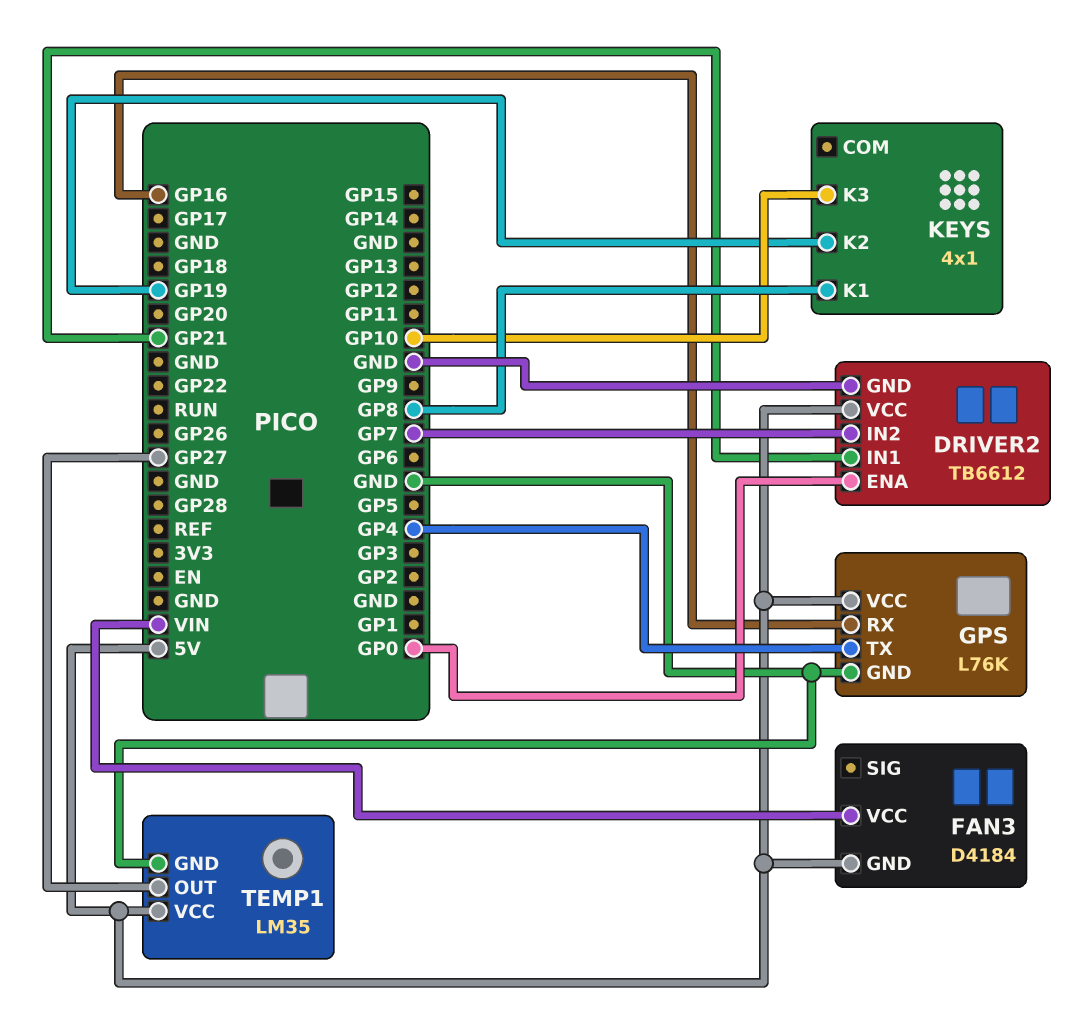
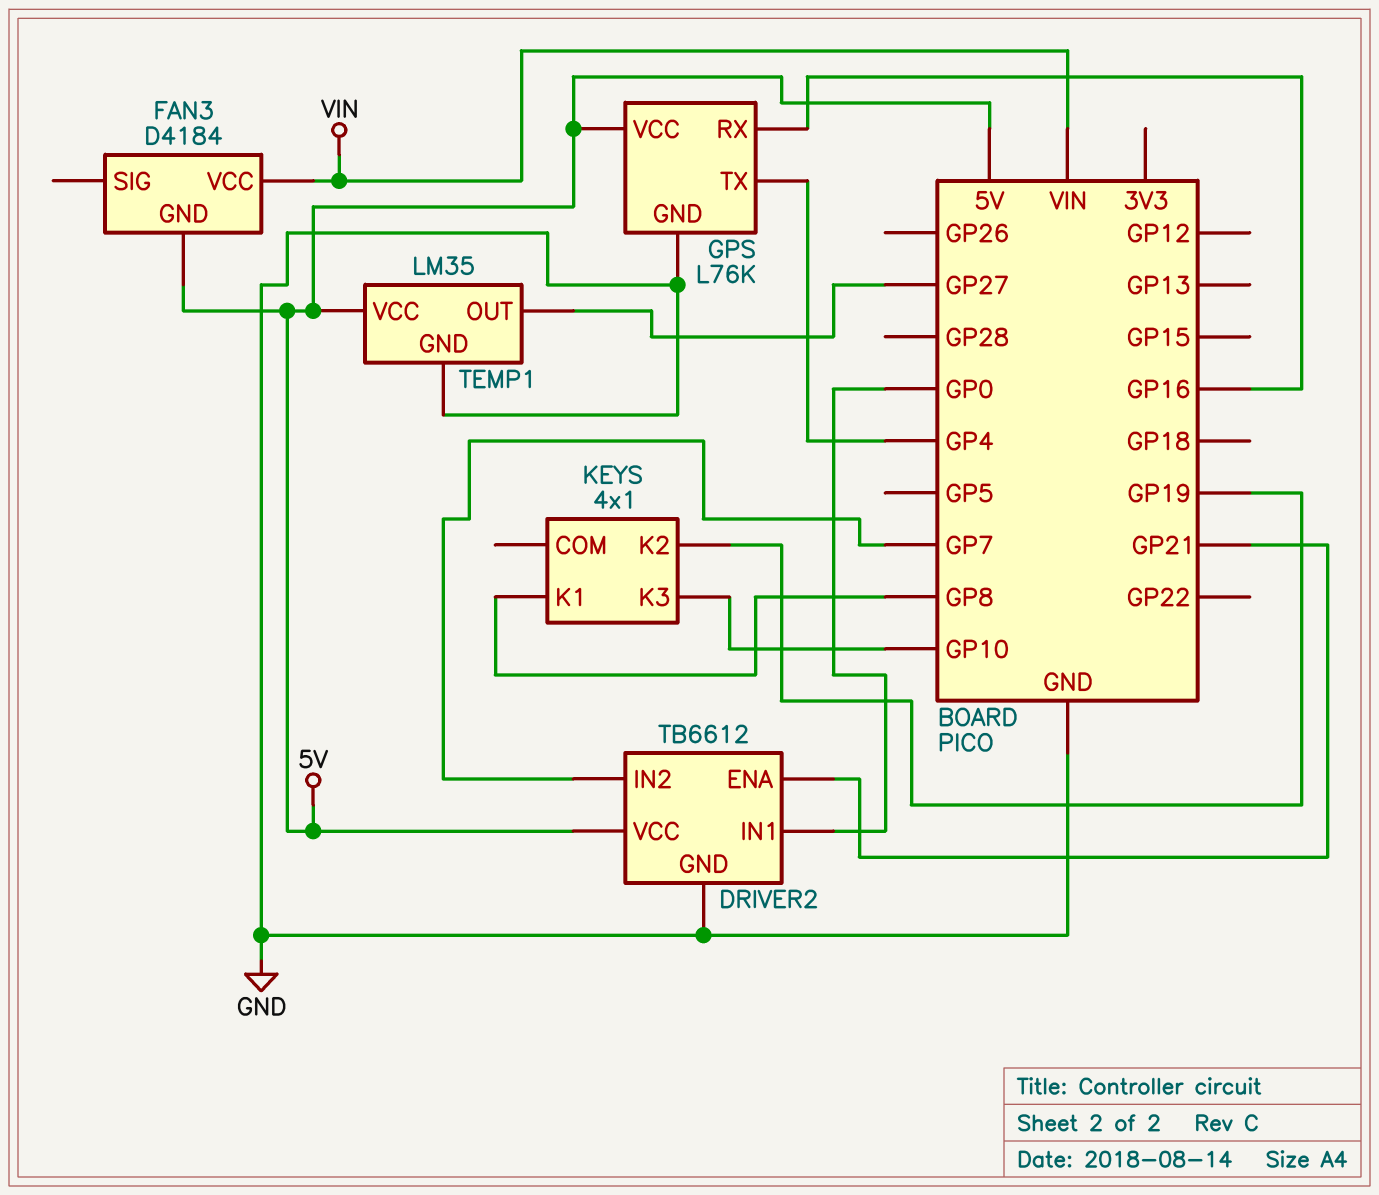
DRIVER2 pin ENA: GP0 -> GP21
DRIVER2 pin IN1: GP21 -> GP0

